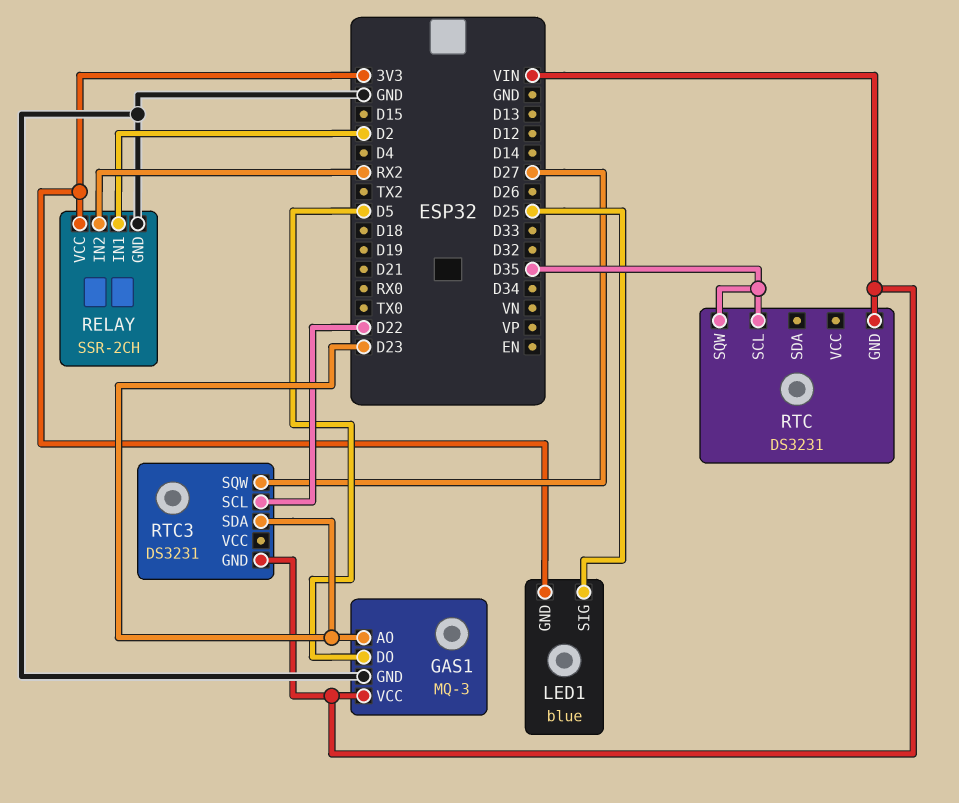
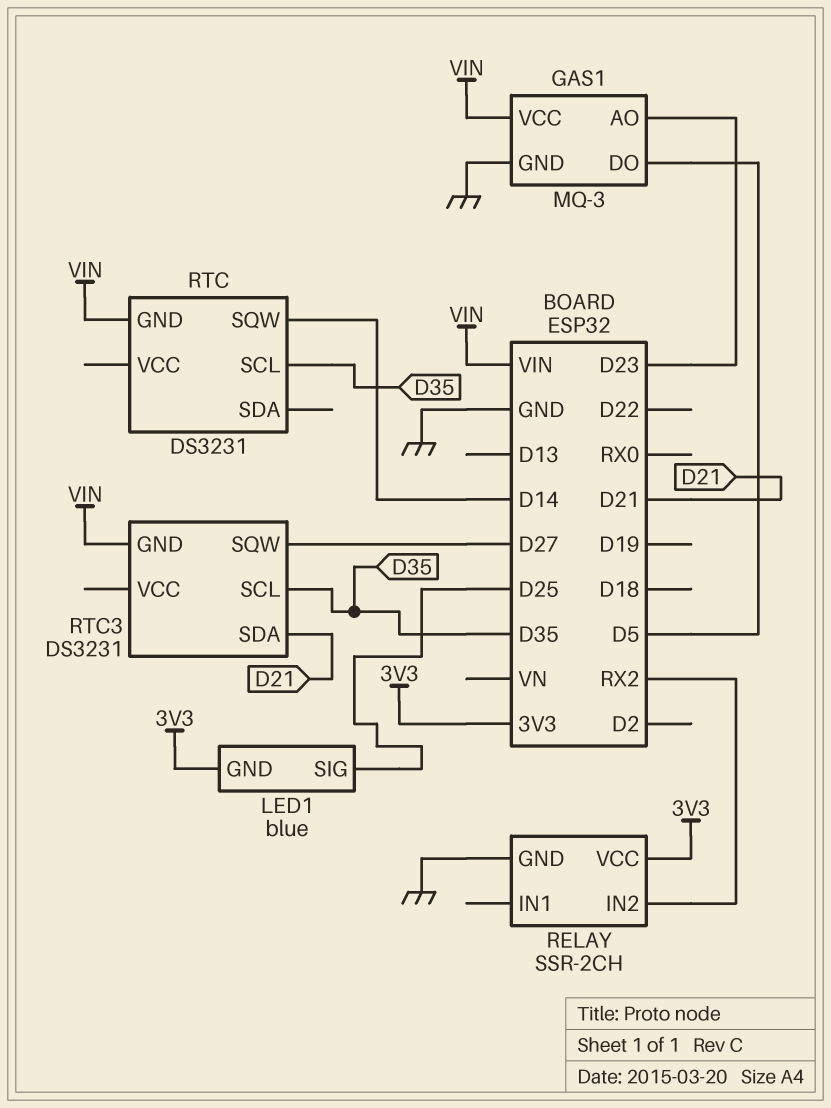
RELAY pin IN1: D2 -> none
RTC pin SQW: D35 -> D14
RTC3 pin SCL: D22 -> D35
RTC3 pin SDA: D23 -> D21

